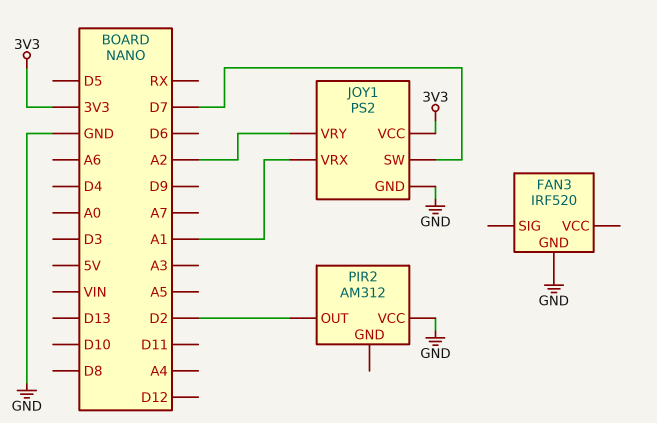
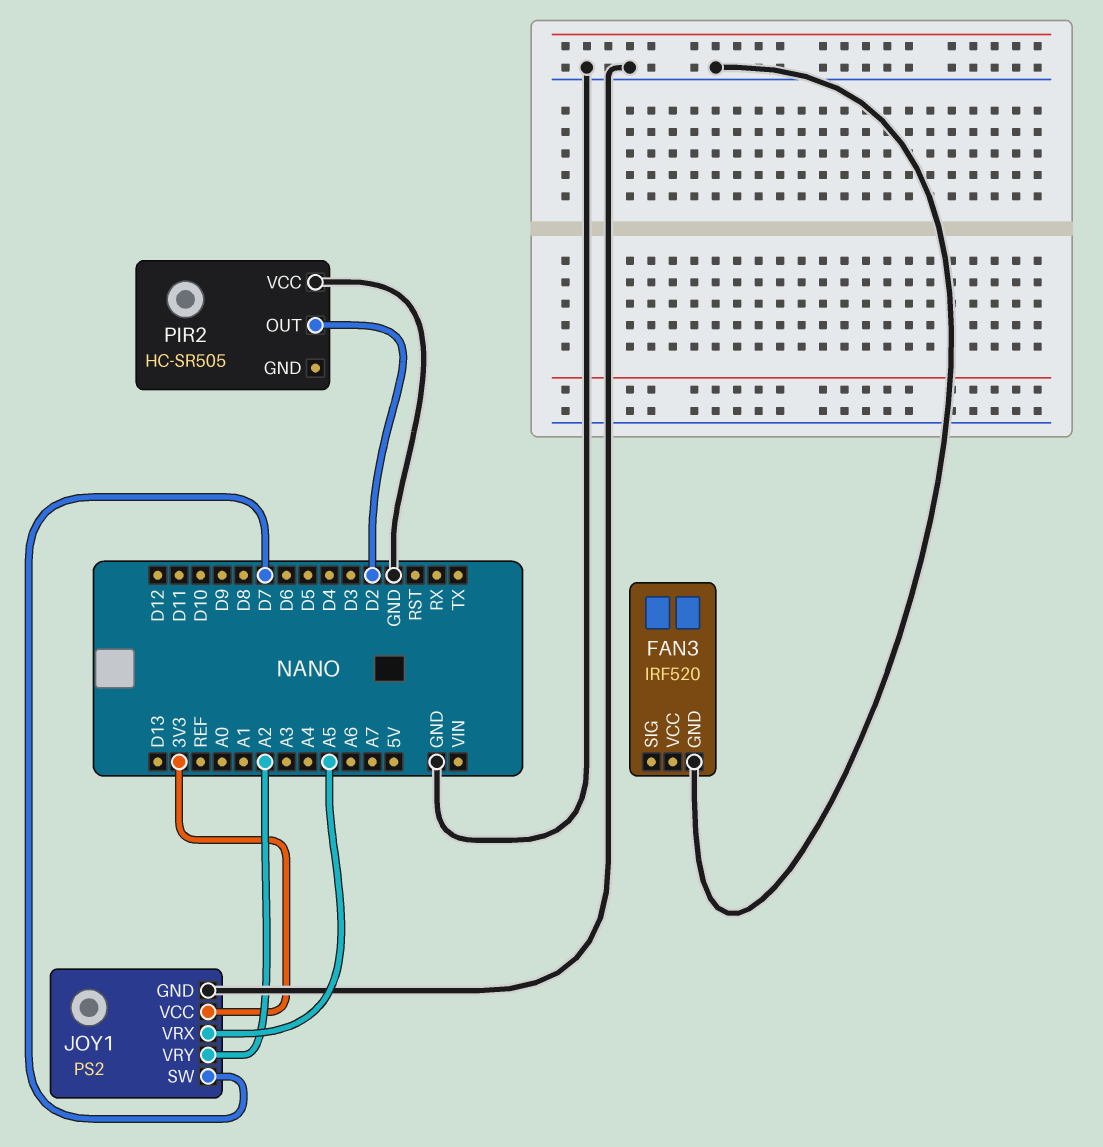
JOY1 pin VRX: A1 -> A5
PIR2: AM312 -> HC-SR505

